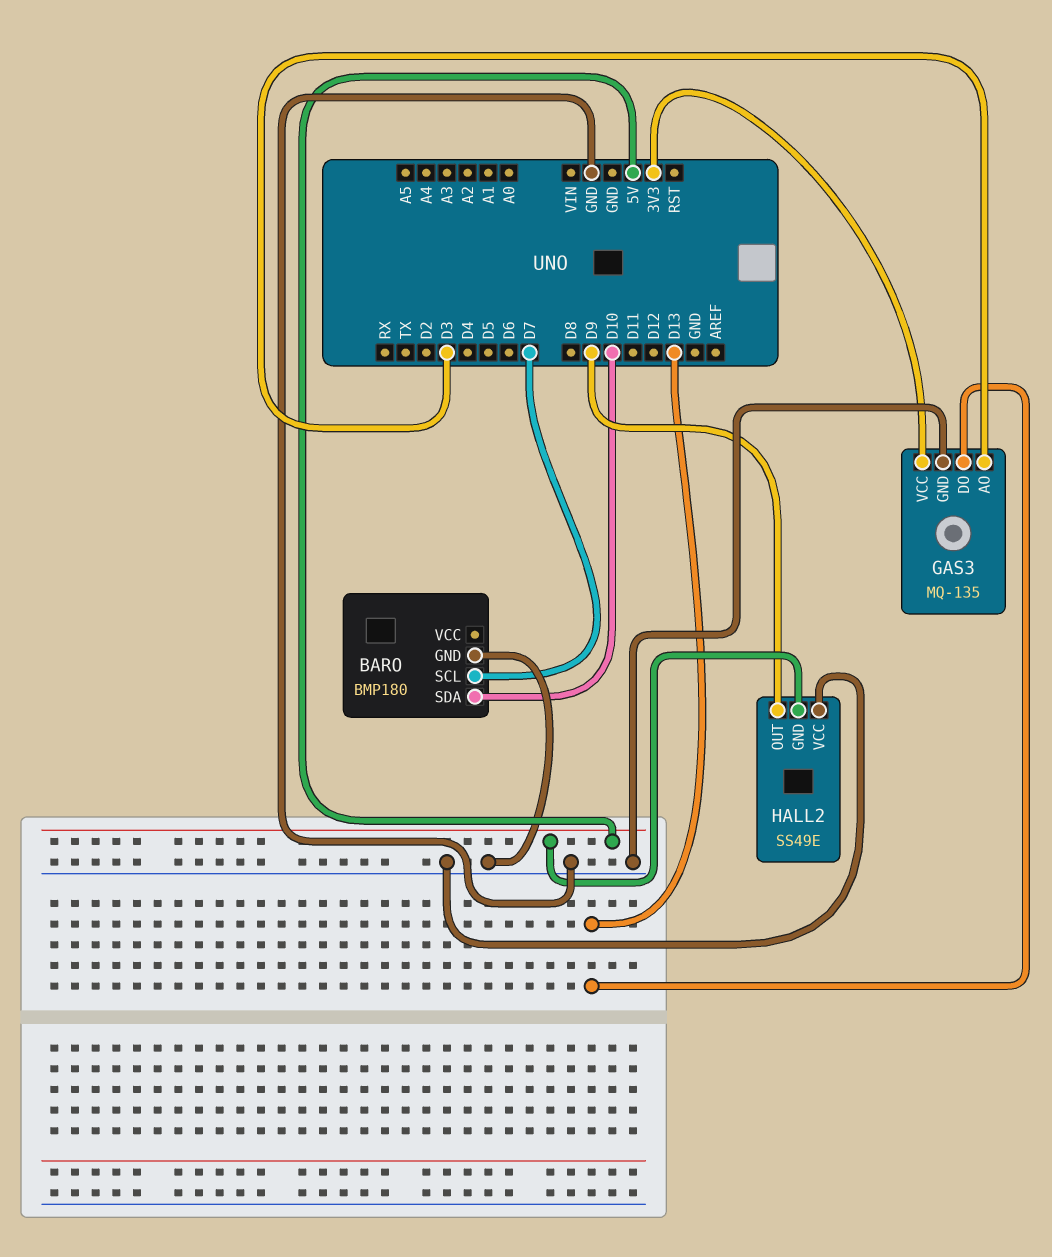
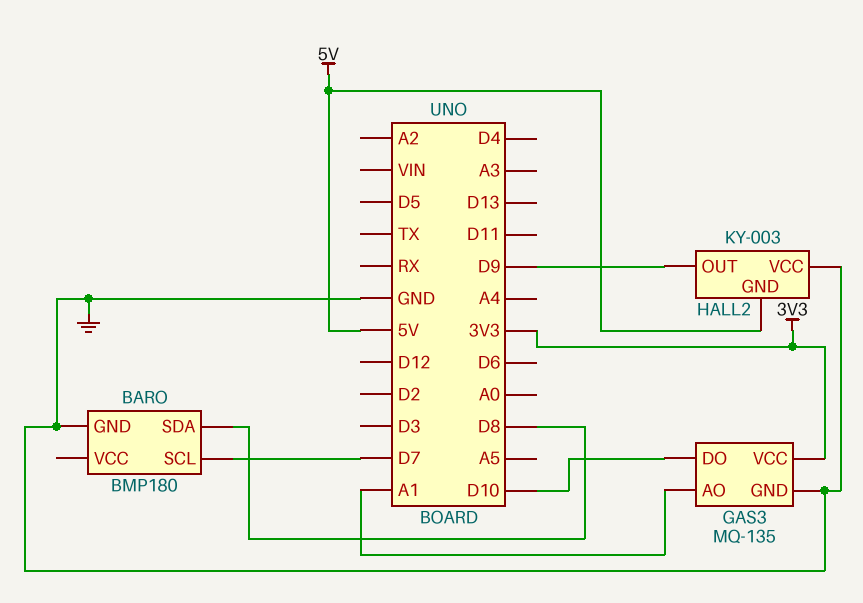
BARO pin SDA: D10 -> D8
GAS3 pin AO: D3 -> A1
GAS3 pin DO: D13 -> D10
HALL2: SS49E -> KY-003

